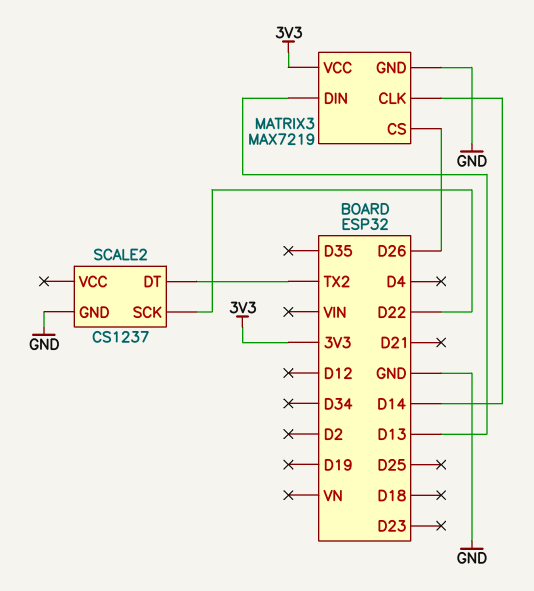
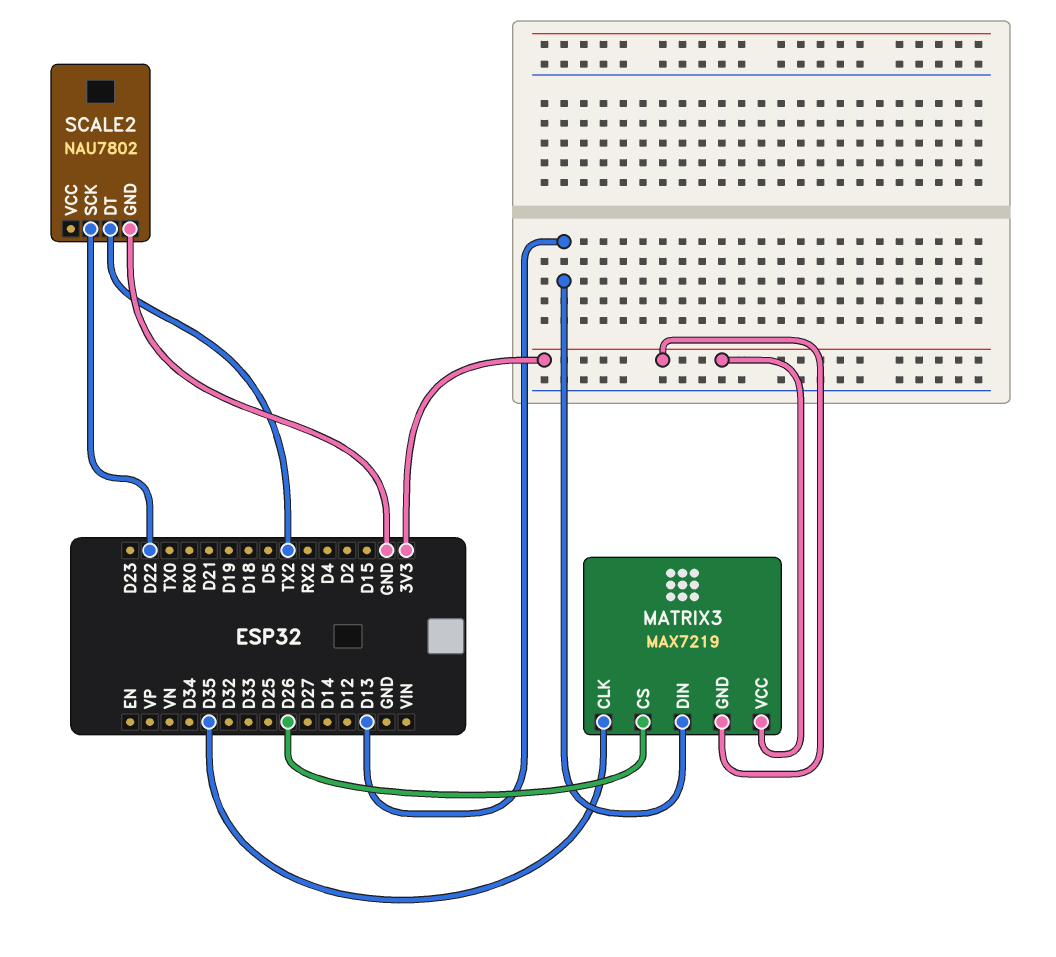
MATRIX3 pin CLK: D14 -> D35
MATRIX3 pin GND: GND -> 3V3
SCALE2: CS1237 -> NAU7802

